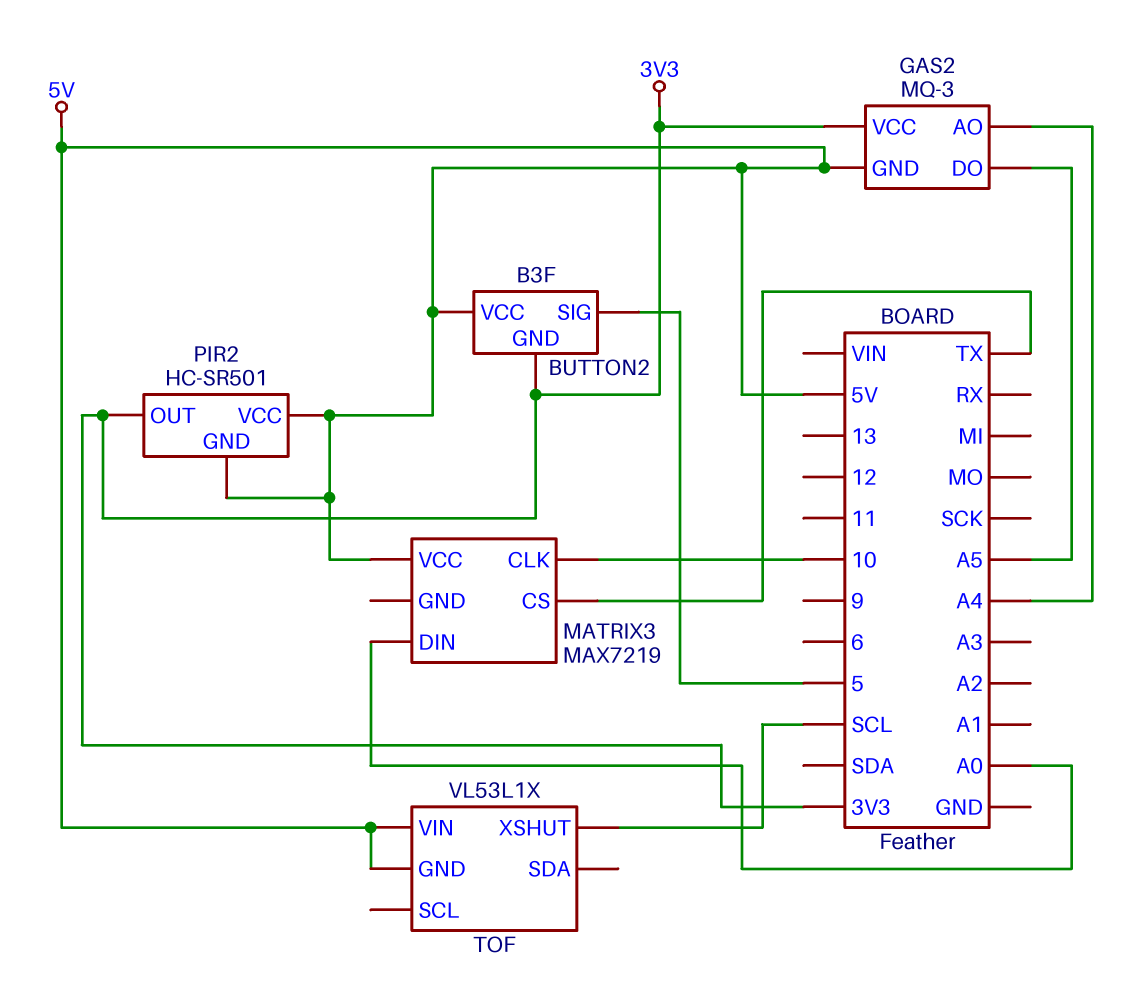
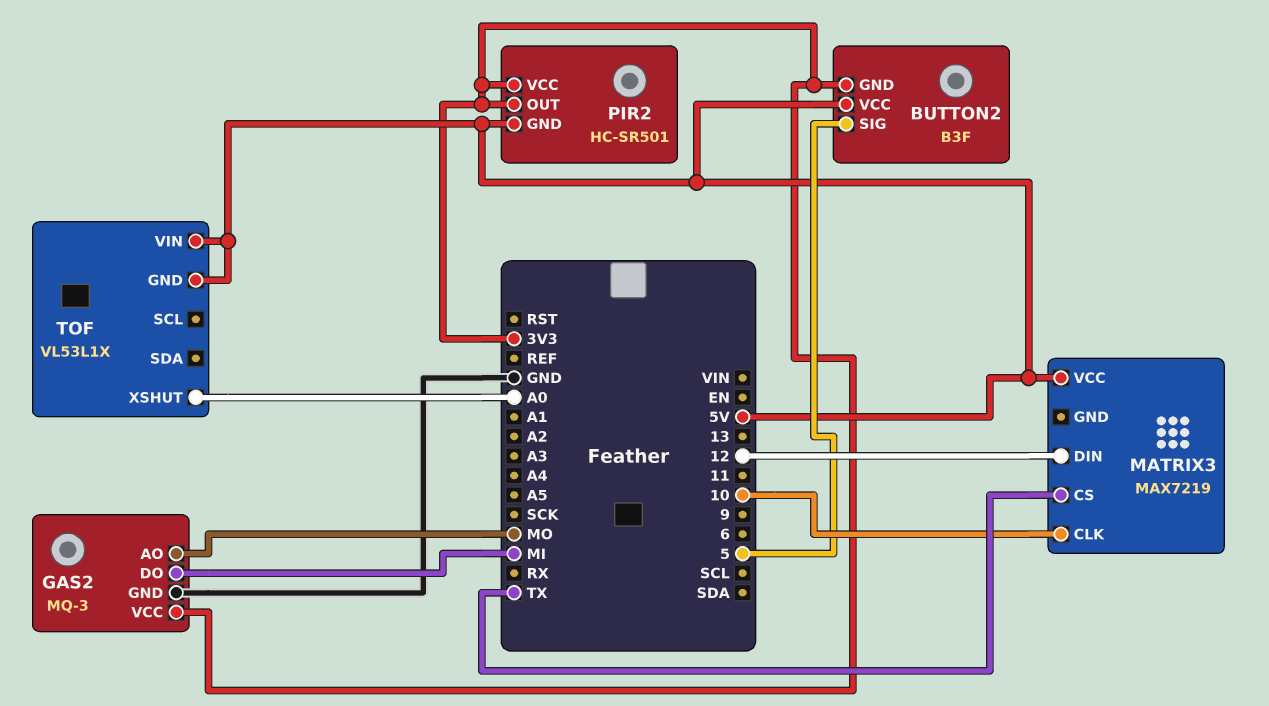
GAS2 pin AO: A4 -> MO
GAS2 pin DO: A5 -> MI
GAS2 pin GND: 5V -> GND
MATRIX3 pin DIN: A0 -> 12
PIR2 pin VCC: 5V -> 3V3
TOF pin XSHUT: SCL -> A0

